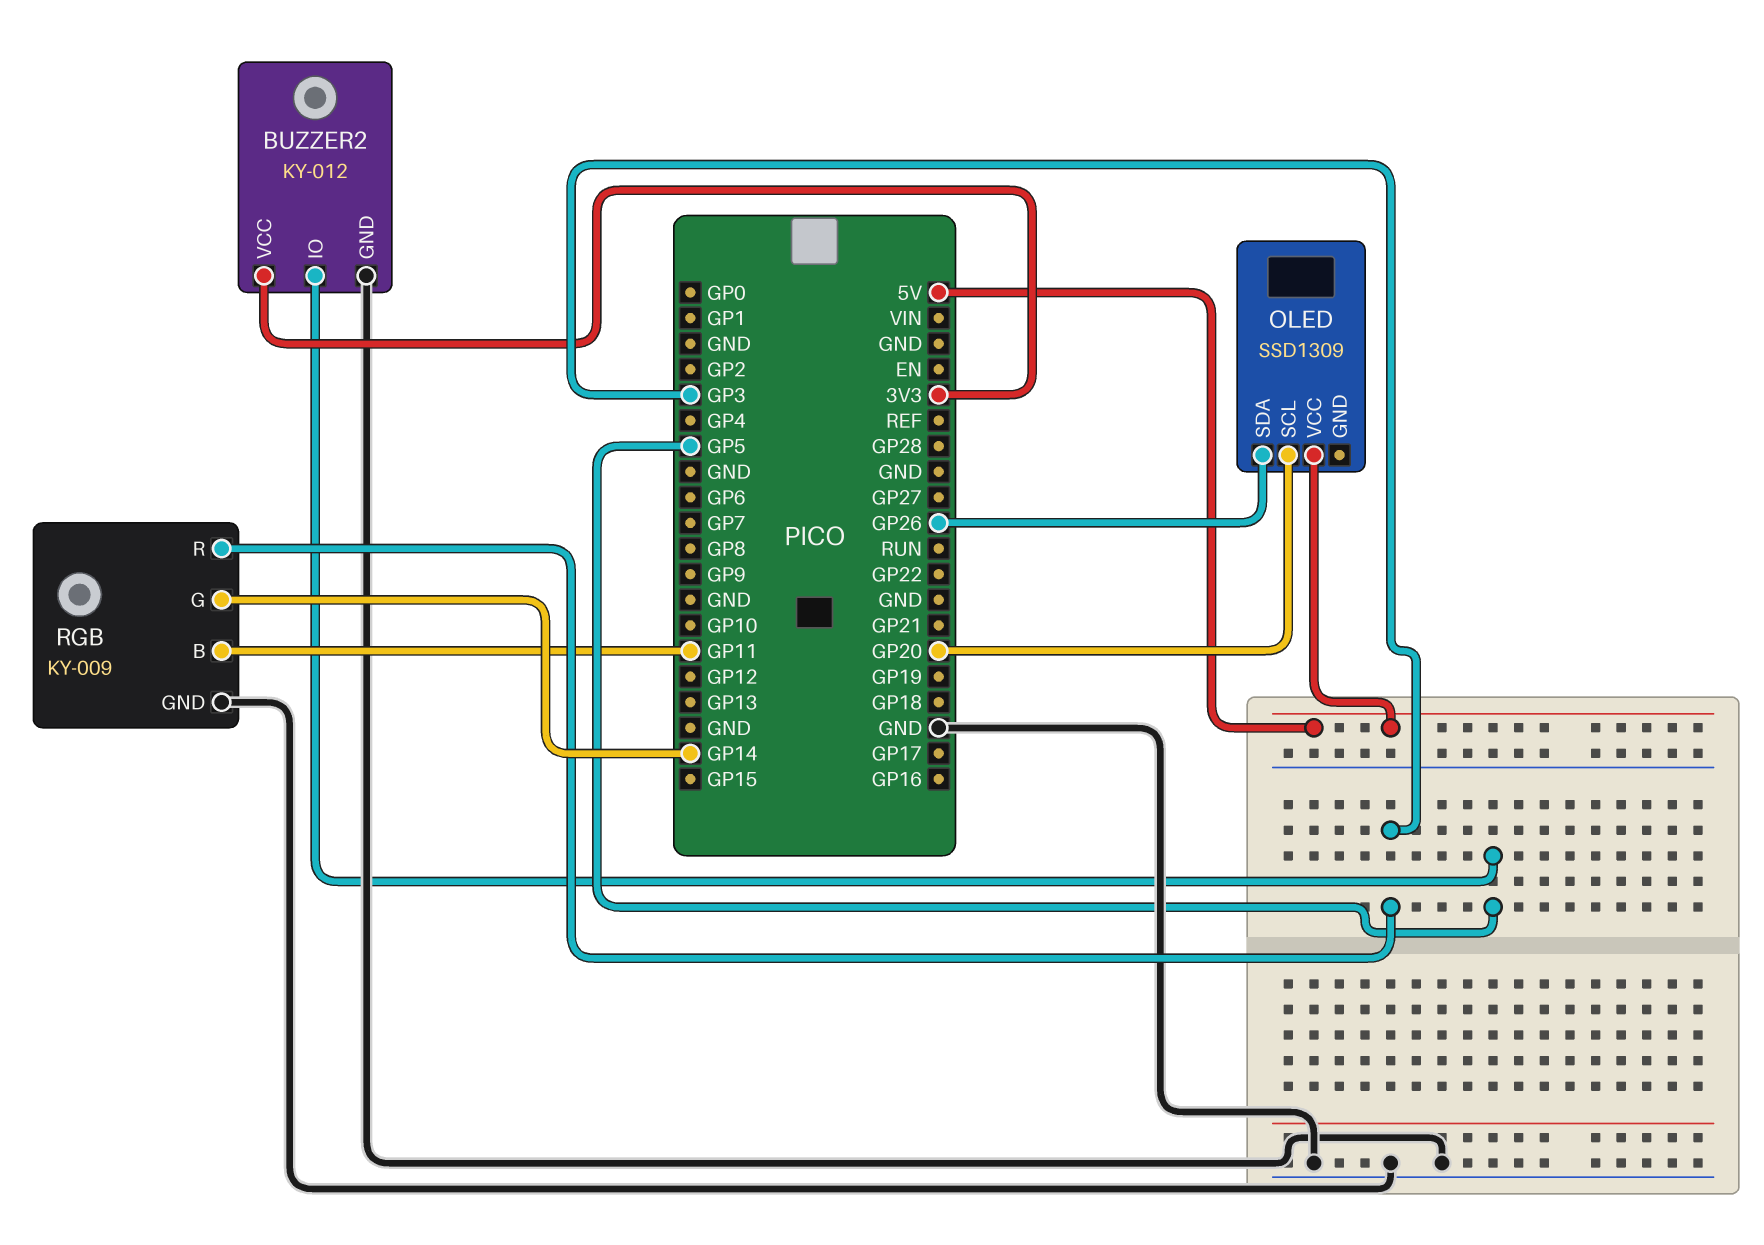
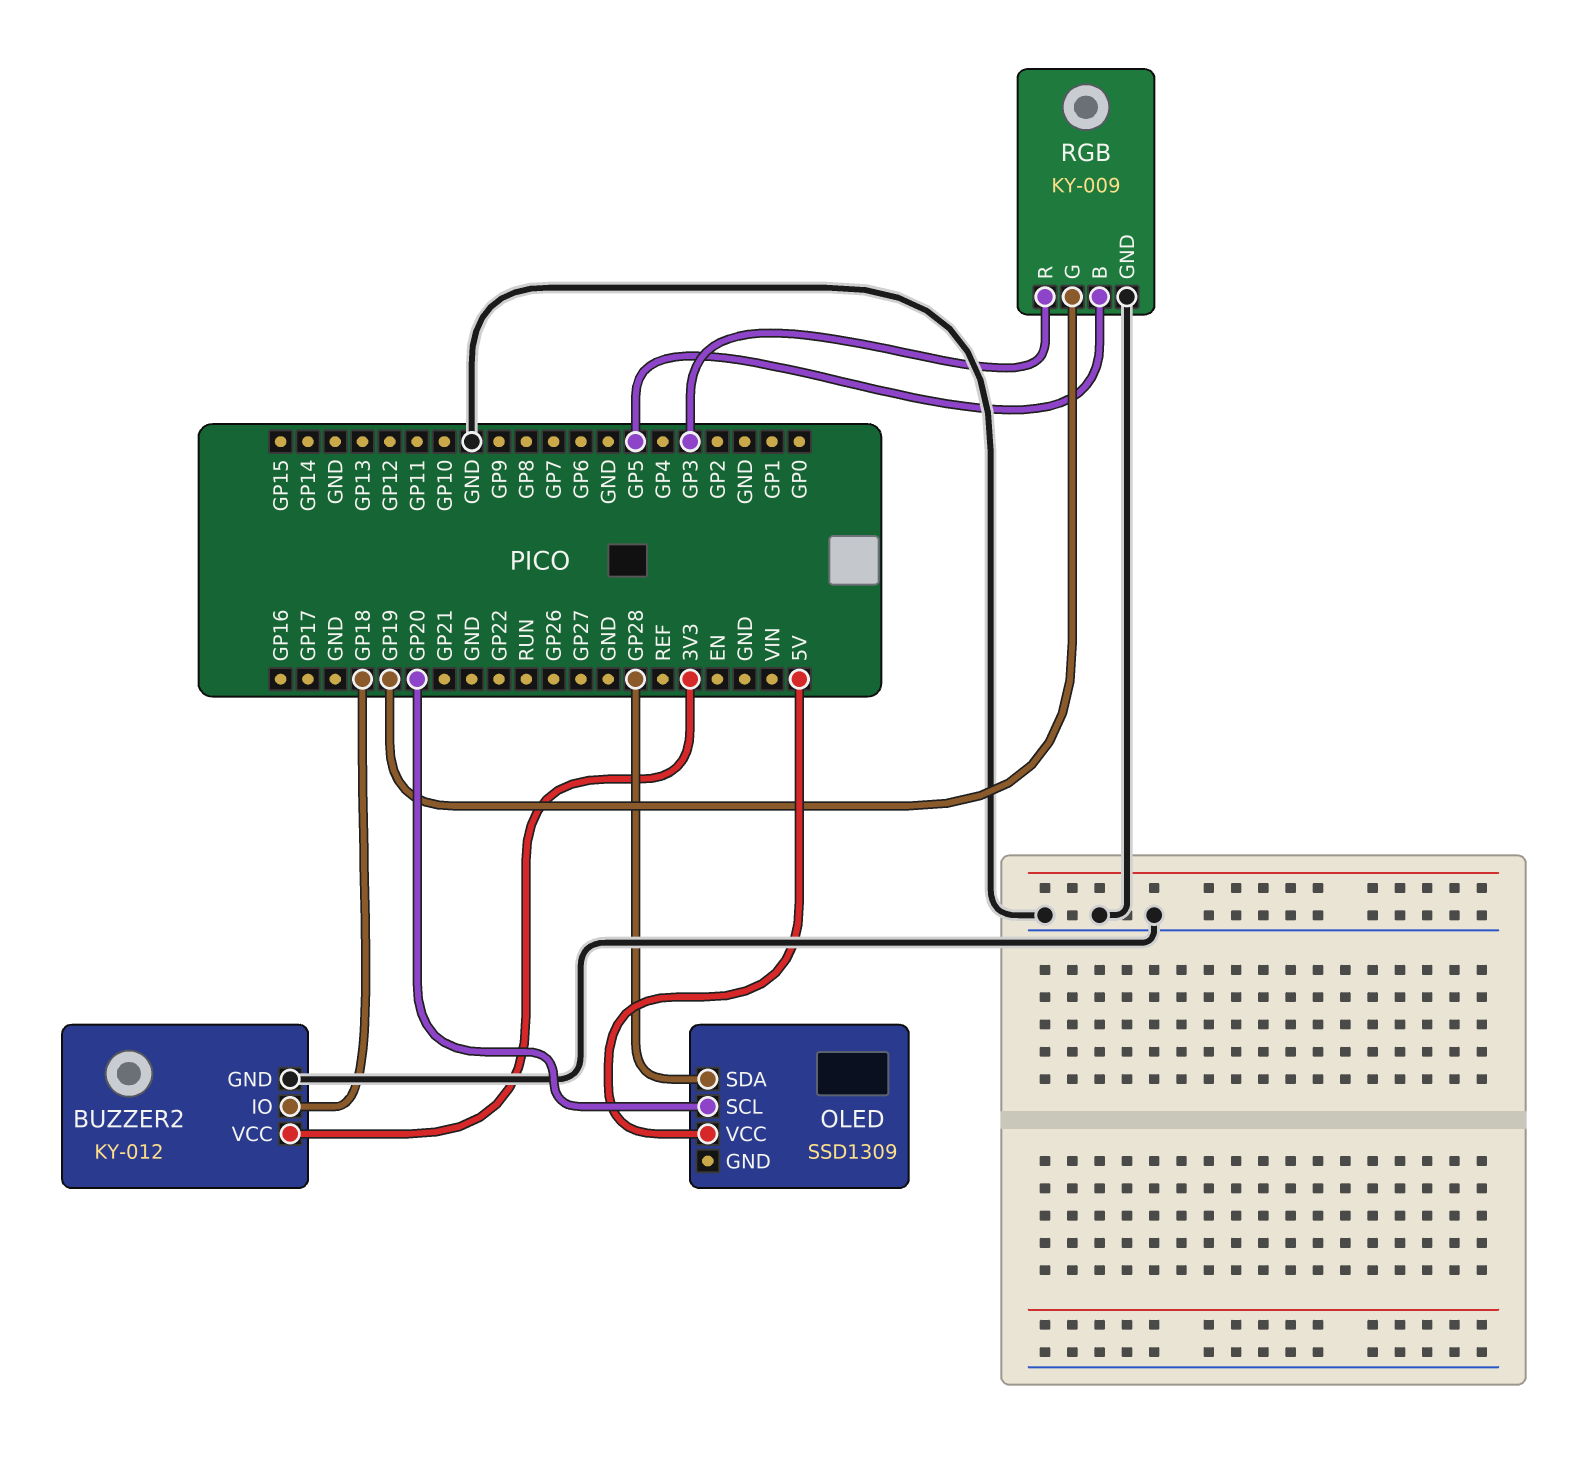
BUZZER2 pin IO: GP5 -> GP18
OLED pin SDA: GP26 -> GP28
RGB pin B: GP11 -> GP5
RGB pin G: GP14 -> GP19

